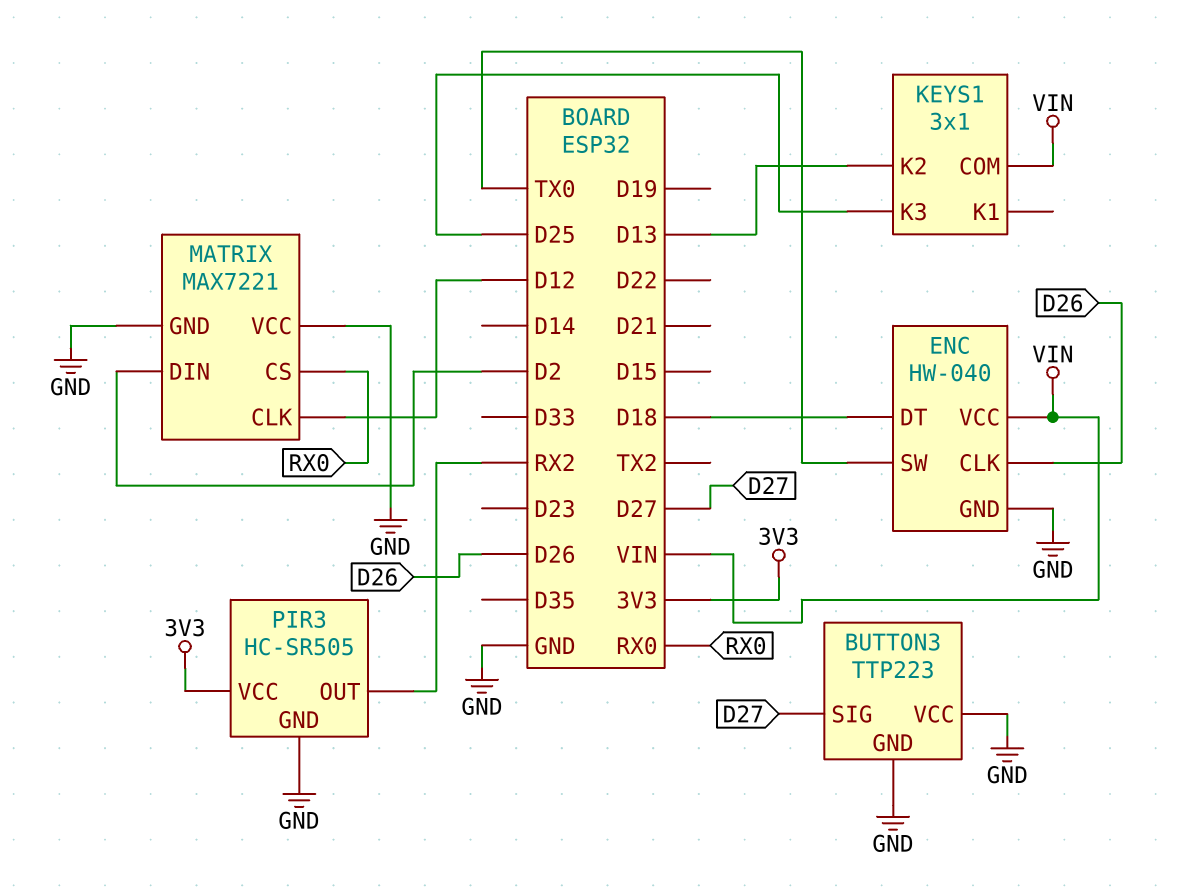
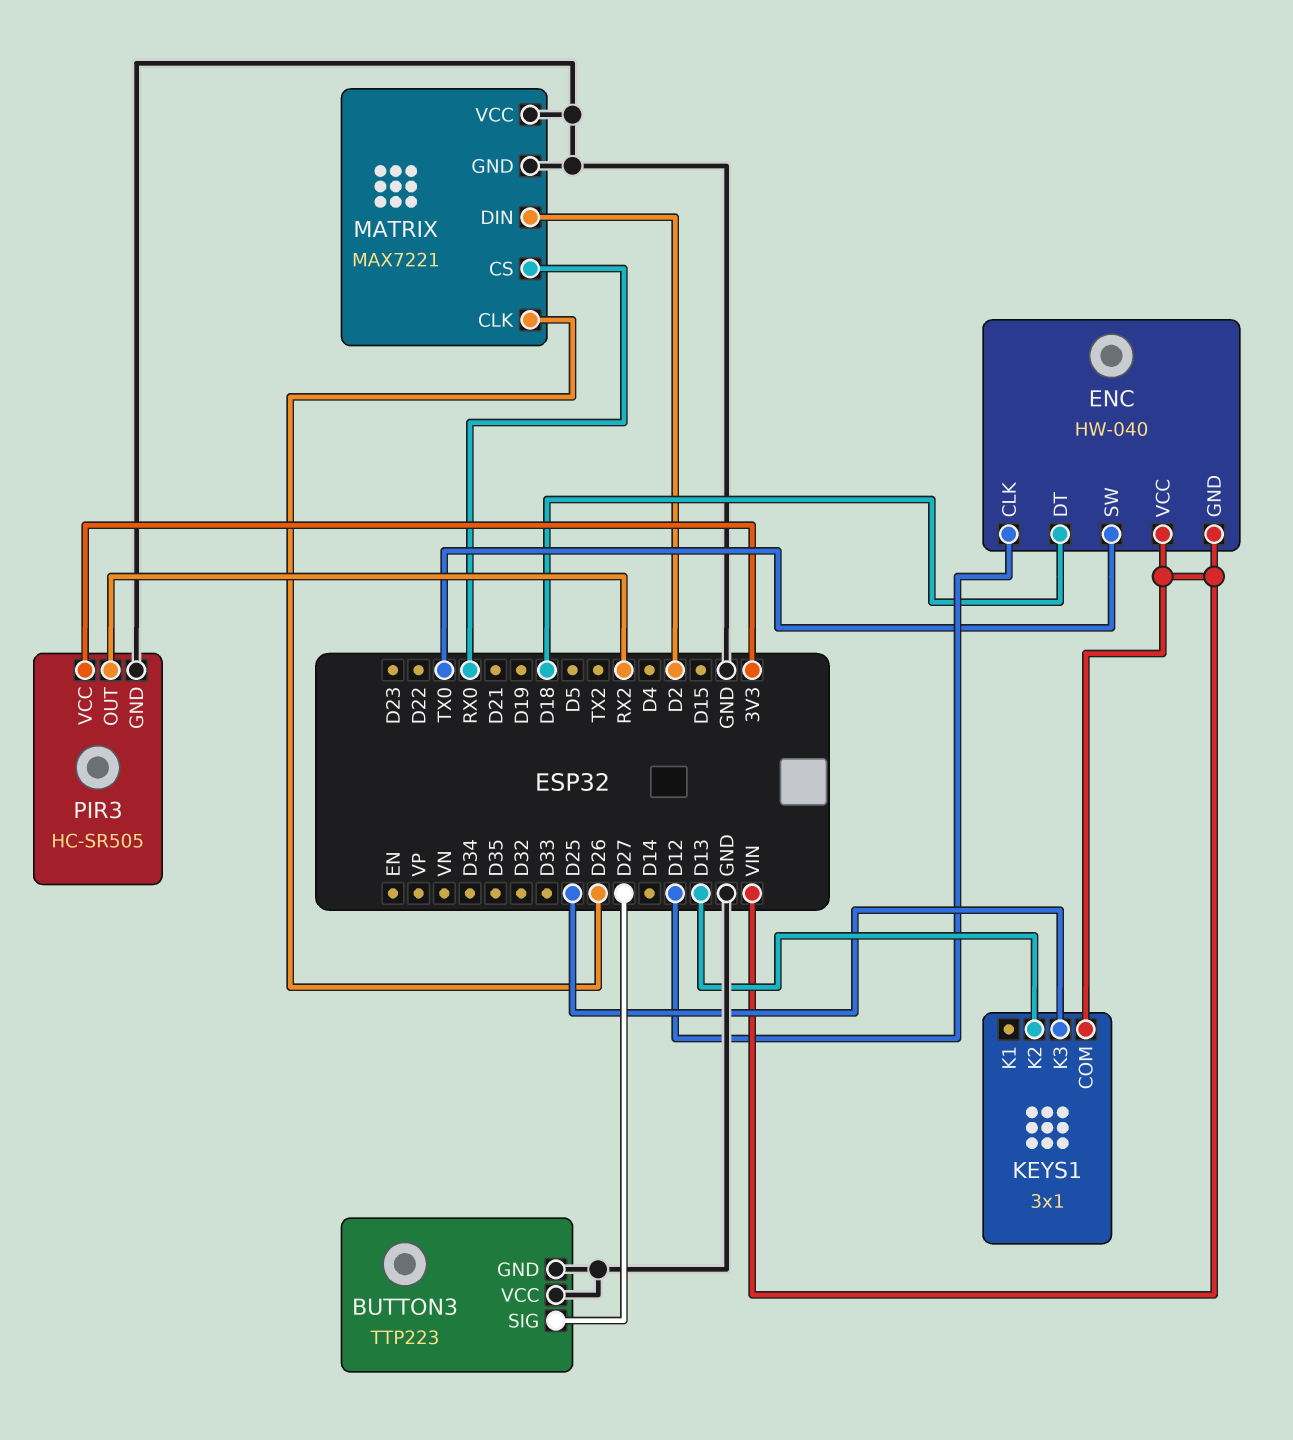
ENC pin CLK: D26 -> D12
ENC pin GND: GND -> VIN
MATRIX pin CLK: D12 -> D26

